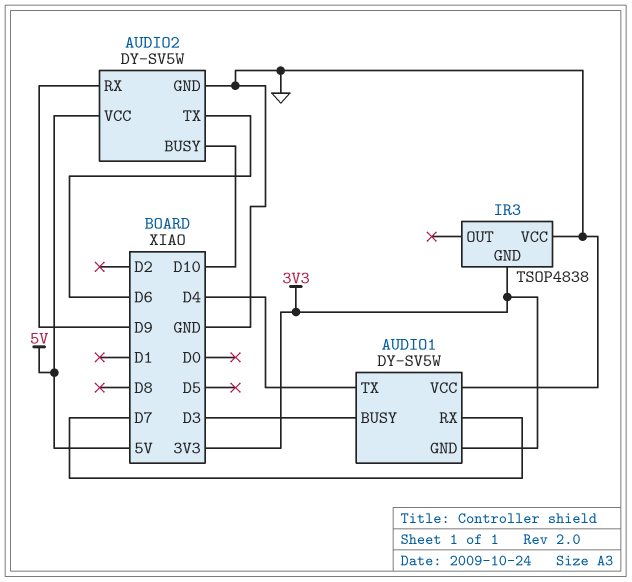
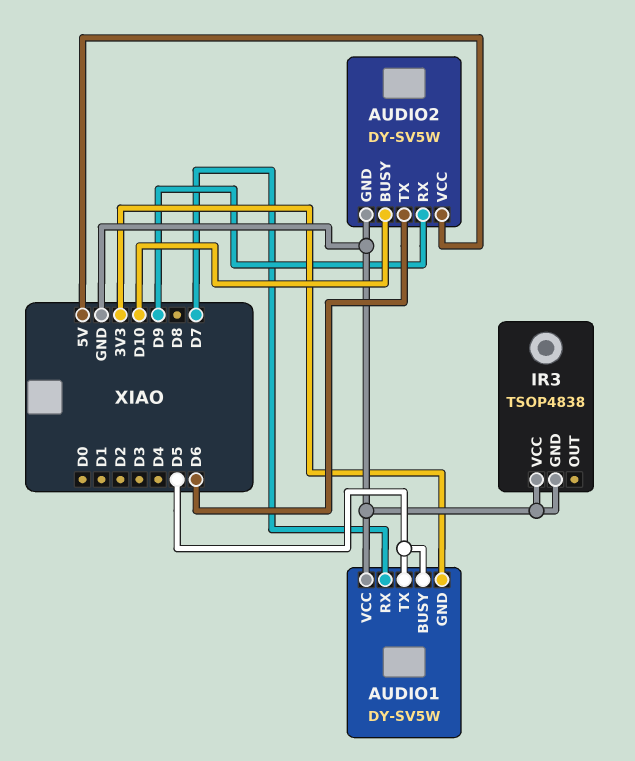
AUDIO1 pin BUSY: D3 -> D5
AUDIO1 pin TX: D4 -> D5
IR3 pin GND: 3V3 -> GND

